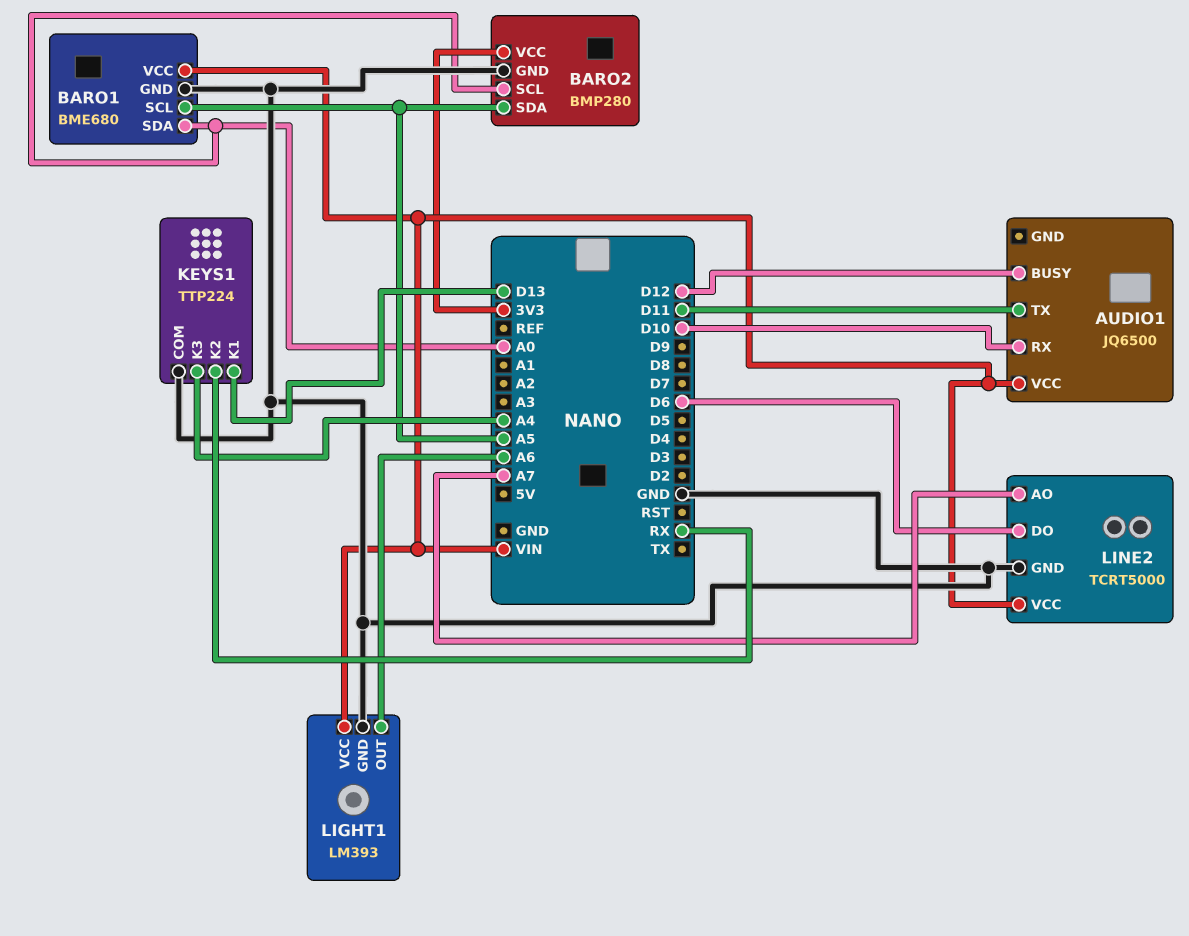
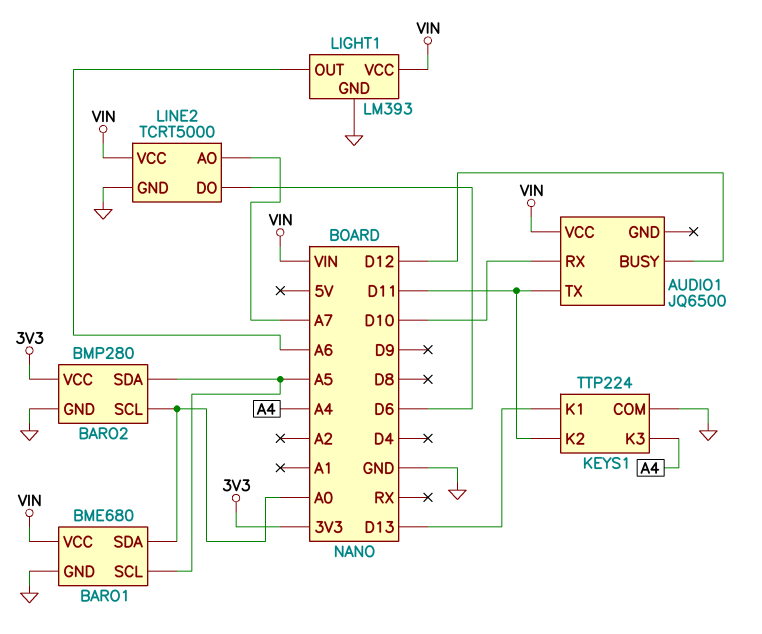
KEYS1 pin K2: RX -> D11

